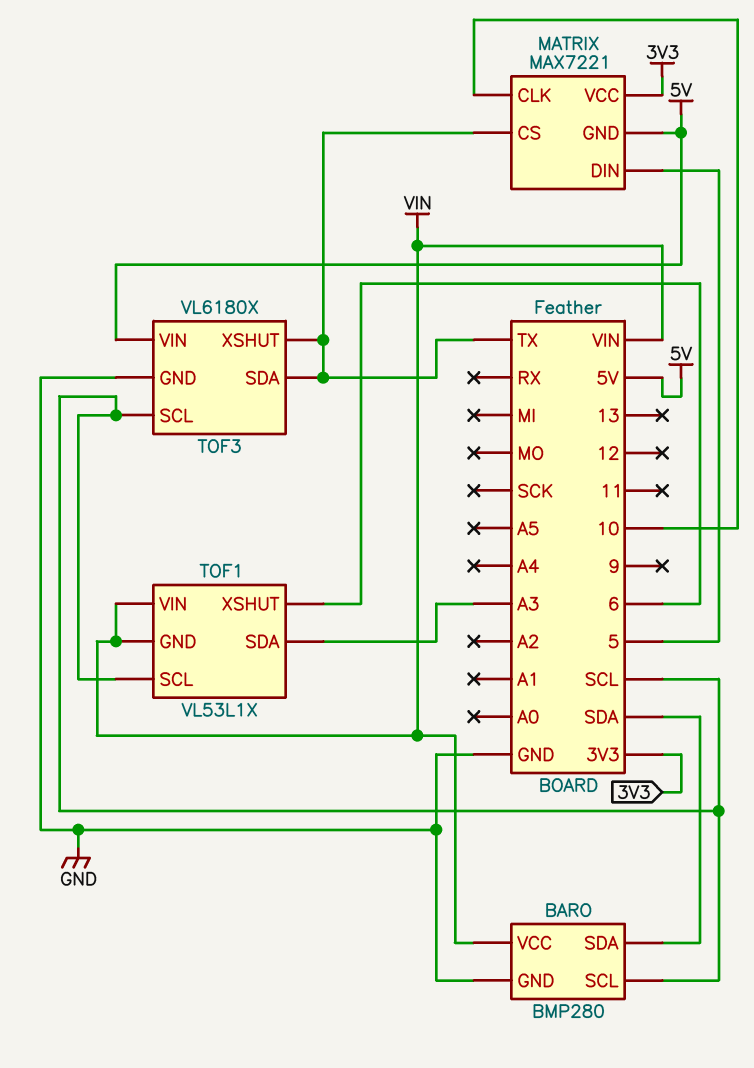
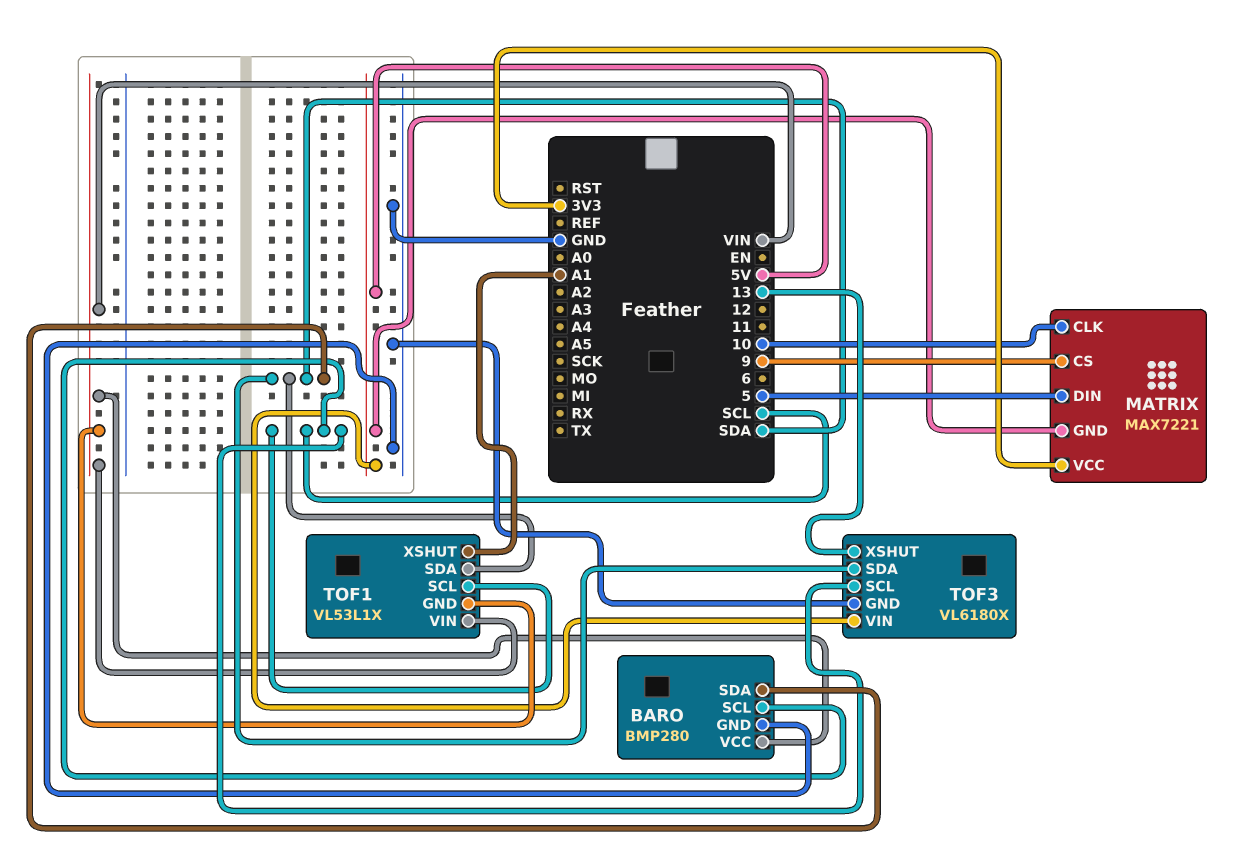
MATRIX pin CS: TX -> 9
TOF1 pin SDA: A3 -> SDA
TOF1 pin XSHUT: 6 -> A1
TOF3 pin SDA: TX -> SDA
TOF3 pin XSHUT: TX -> 13

